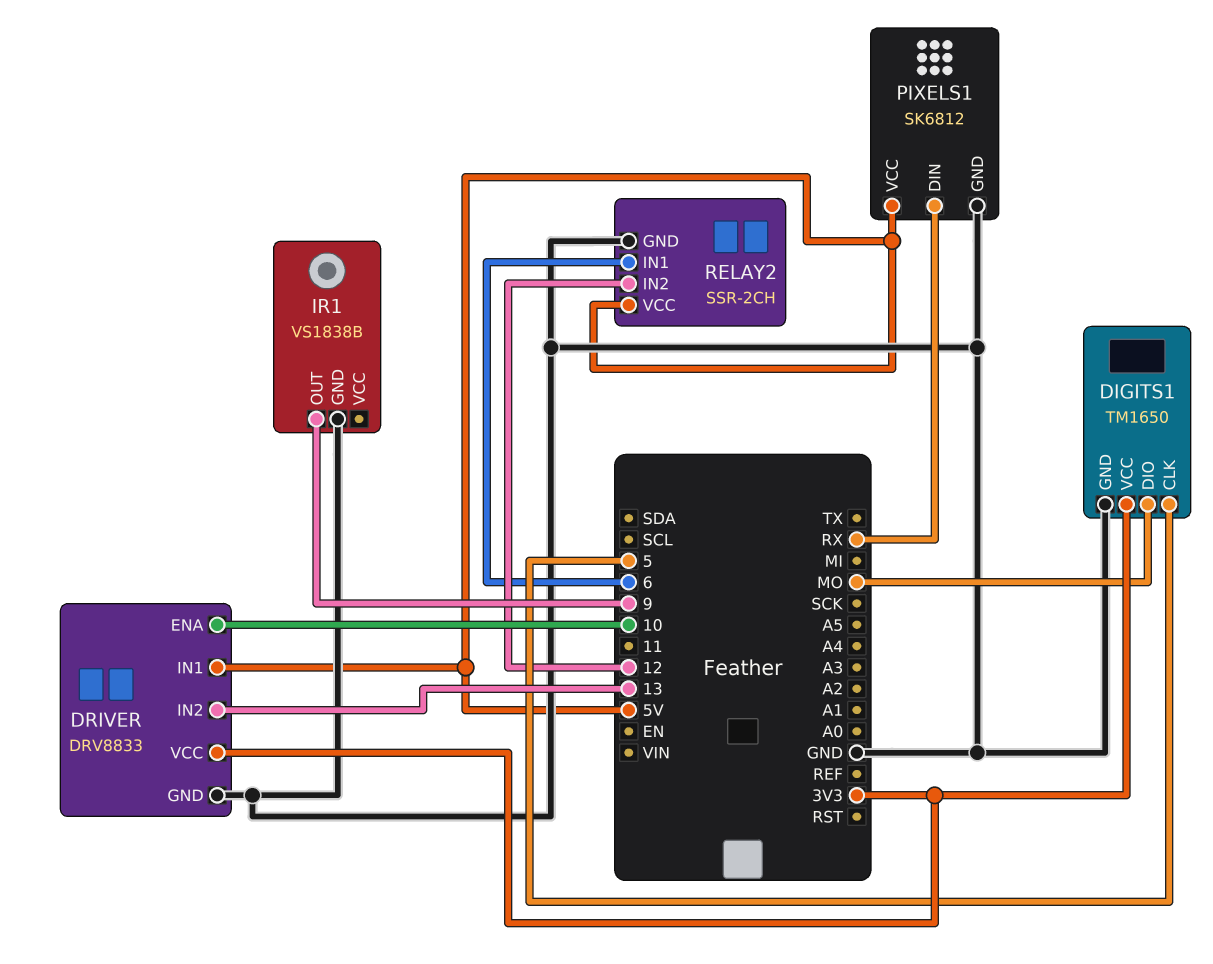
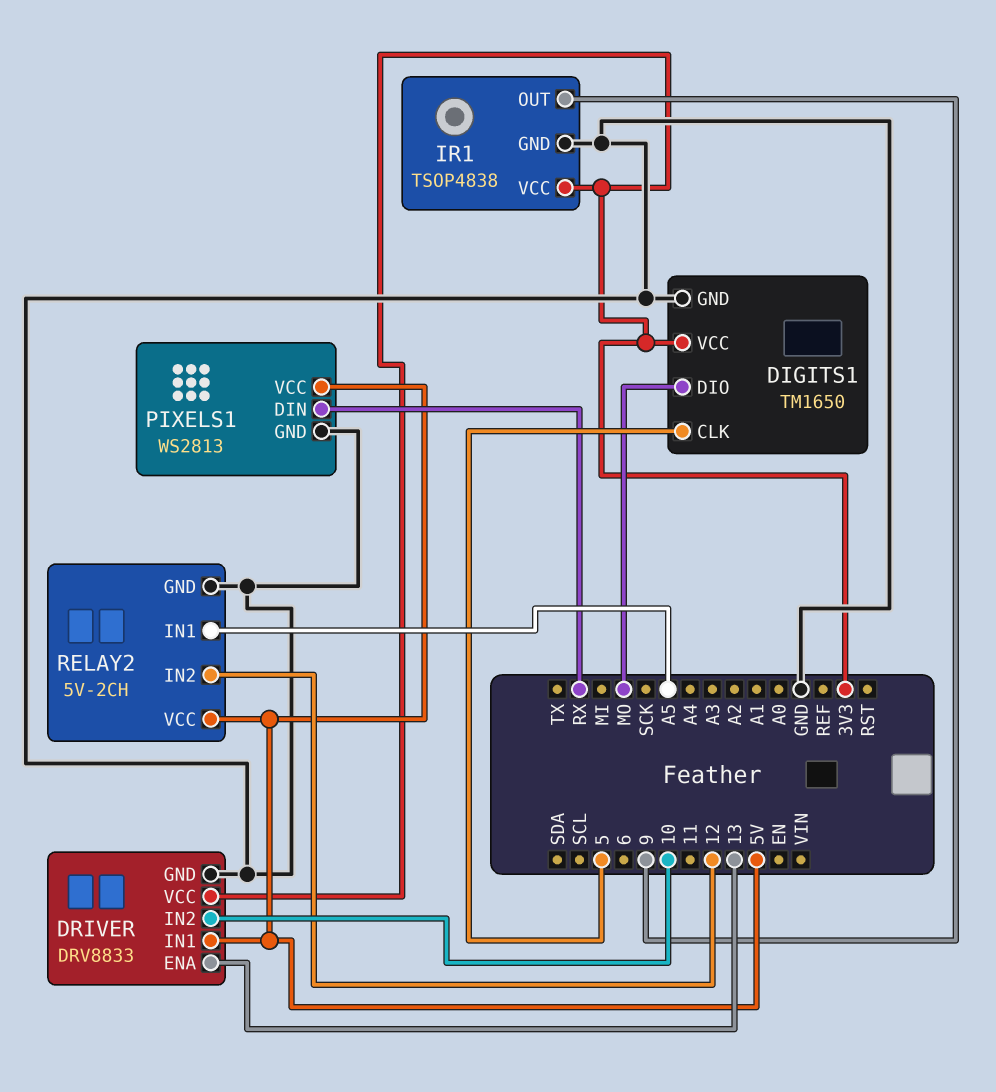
DRIVER pin ENA: 10 -> 13
DRIVER pin IN2: 13 -> 10
IR1: VS1838B -> TSOP4838
IR1 pin VCC: none -> 3V3
PIXELS1: SK6812 -> WS2813
RELAY2: SSR-2CH -> 5V-2CH
RELAY2 pin IN1: 6 -> A5

